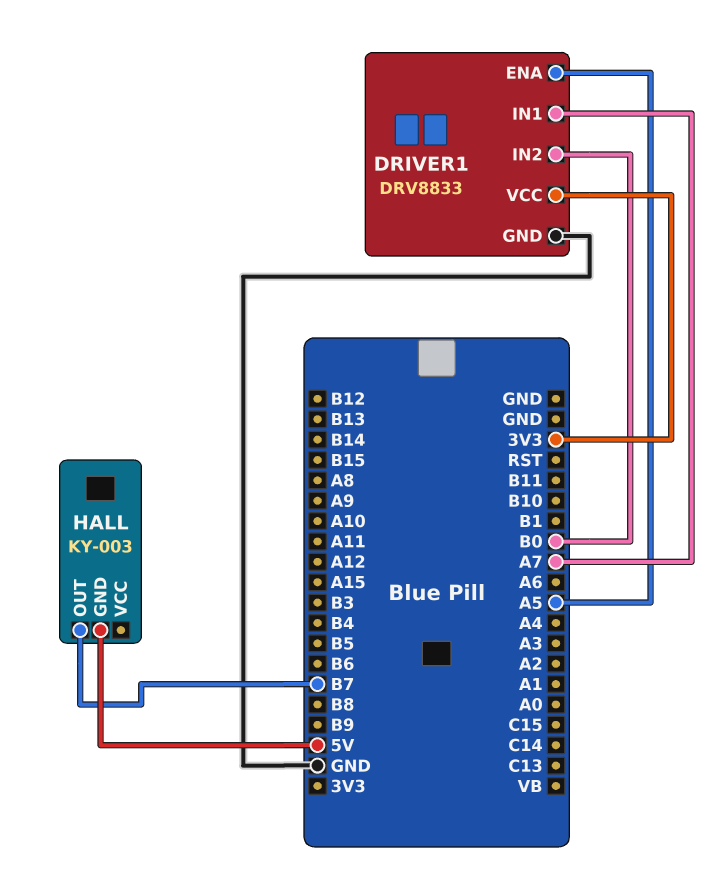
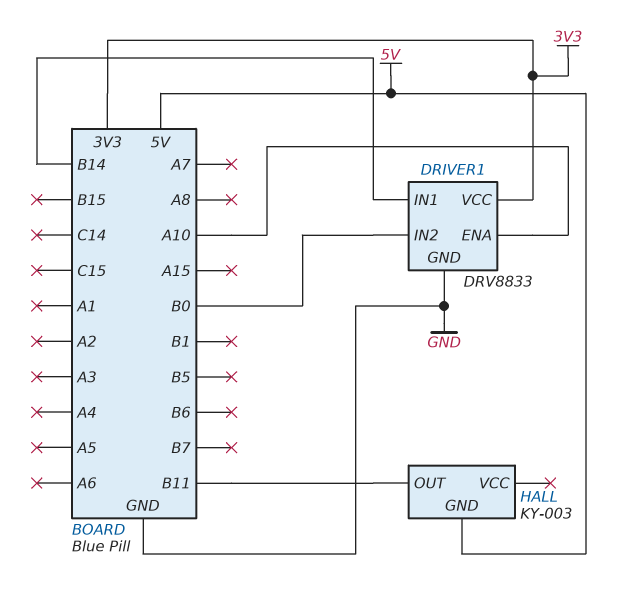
DRIVER1 pin ENA: A5 -> A10
DRIVER1 pin IN1: A7 -> B14
HALL pin OUT: B7 -> B11

